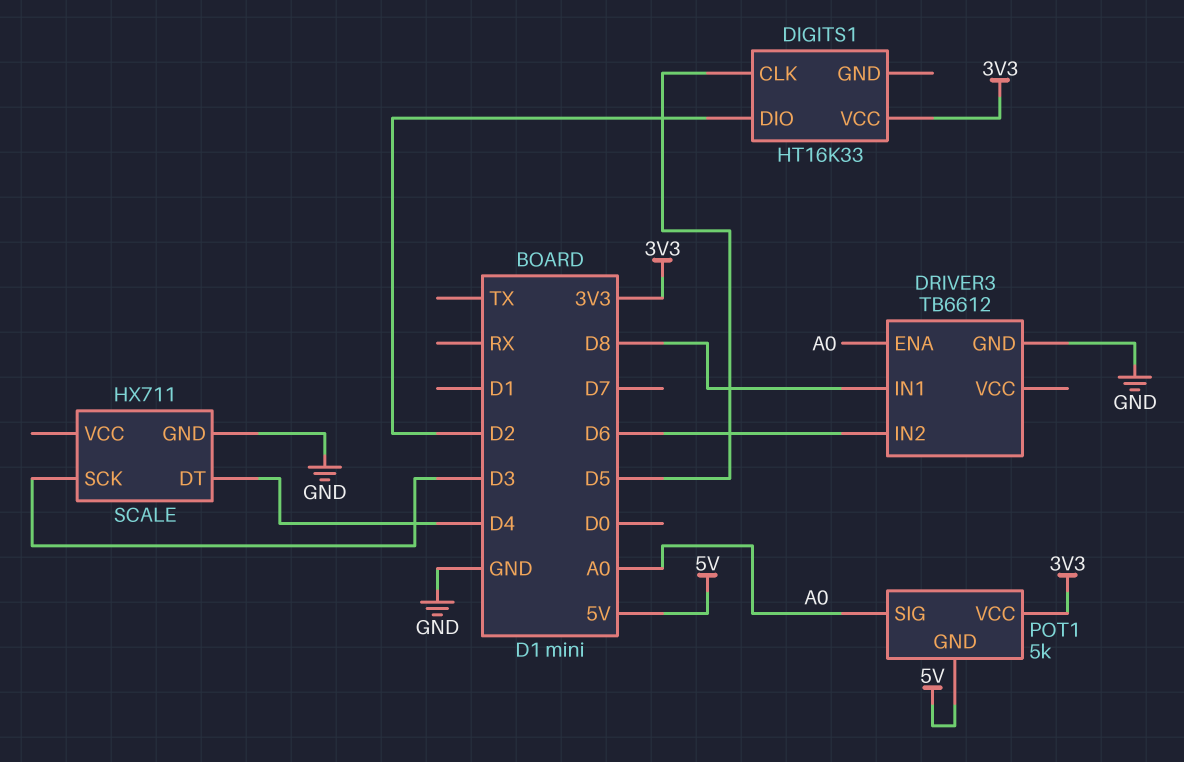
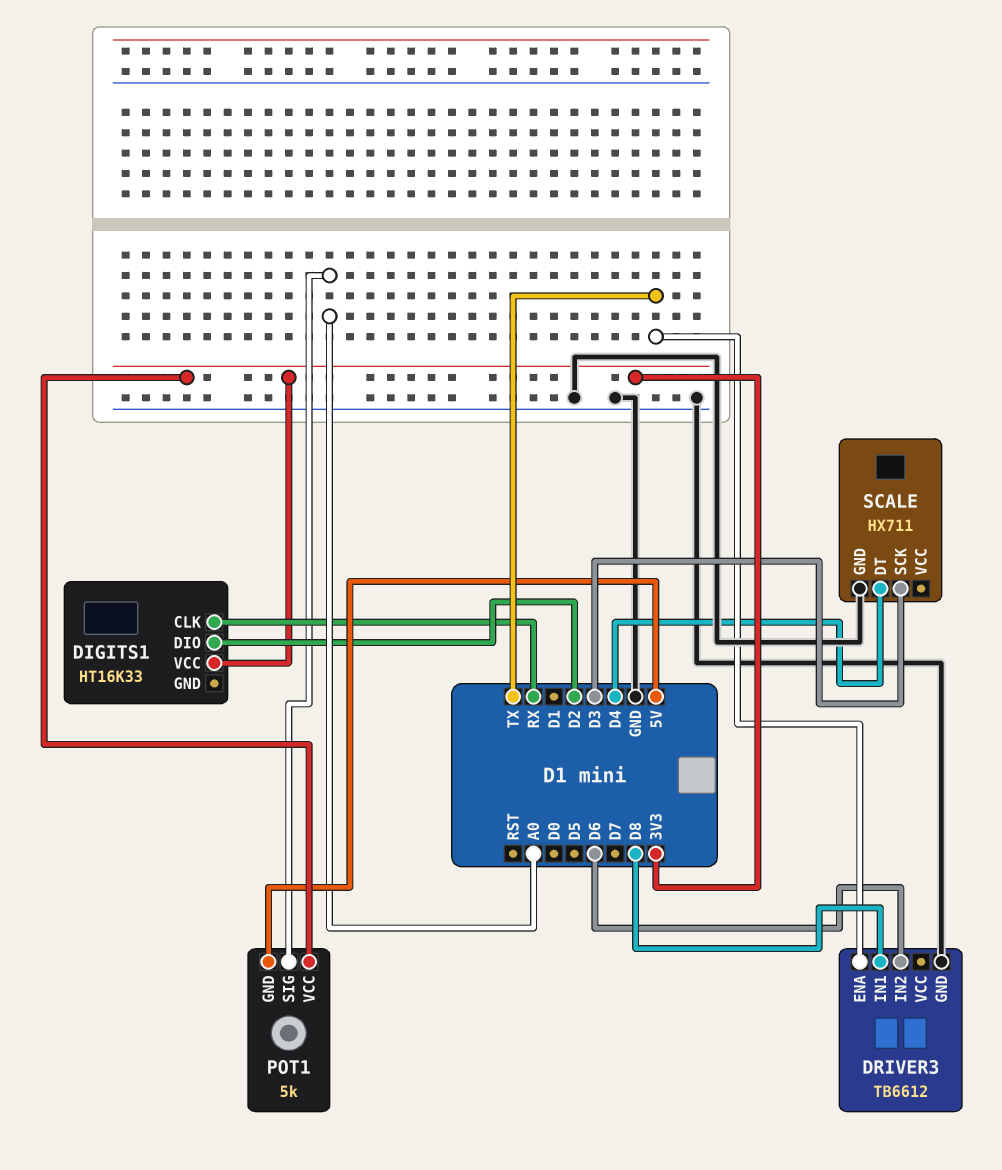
DIGITS1 pin CLK: D5 -> RX
DRIVER3 pin ENA: A0 -> TX

